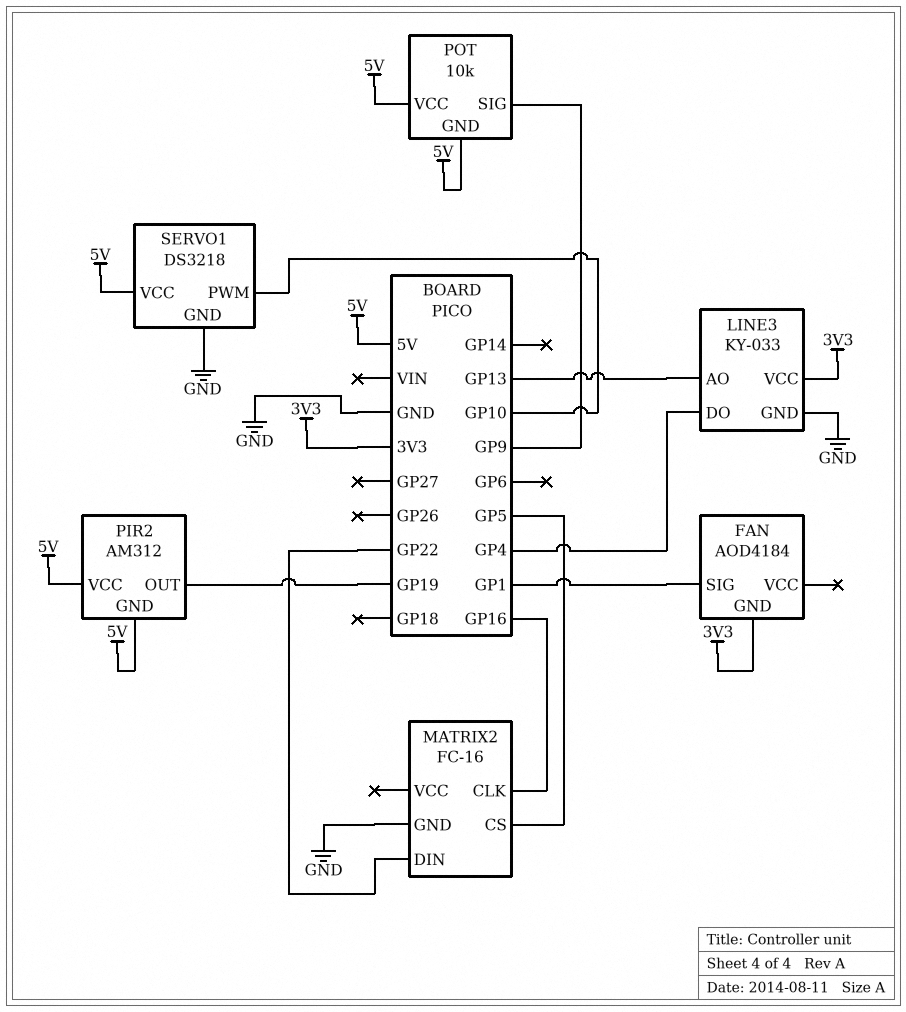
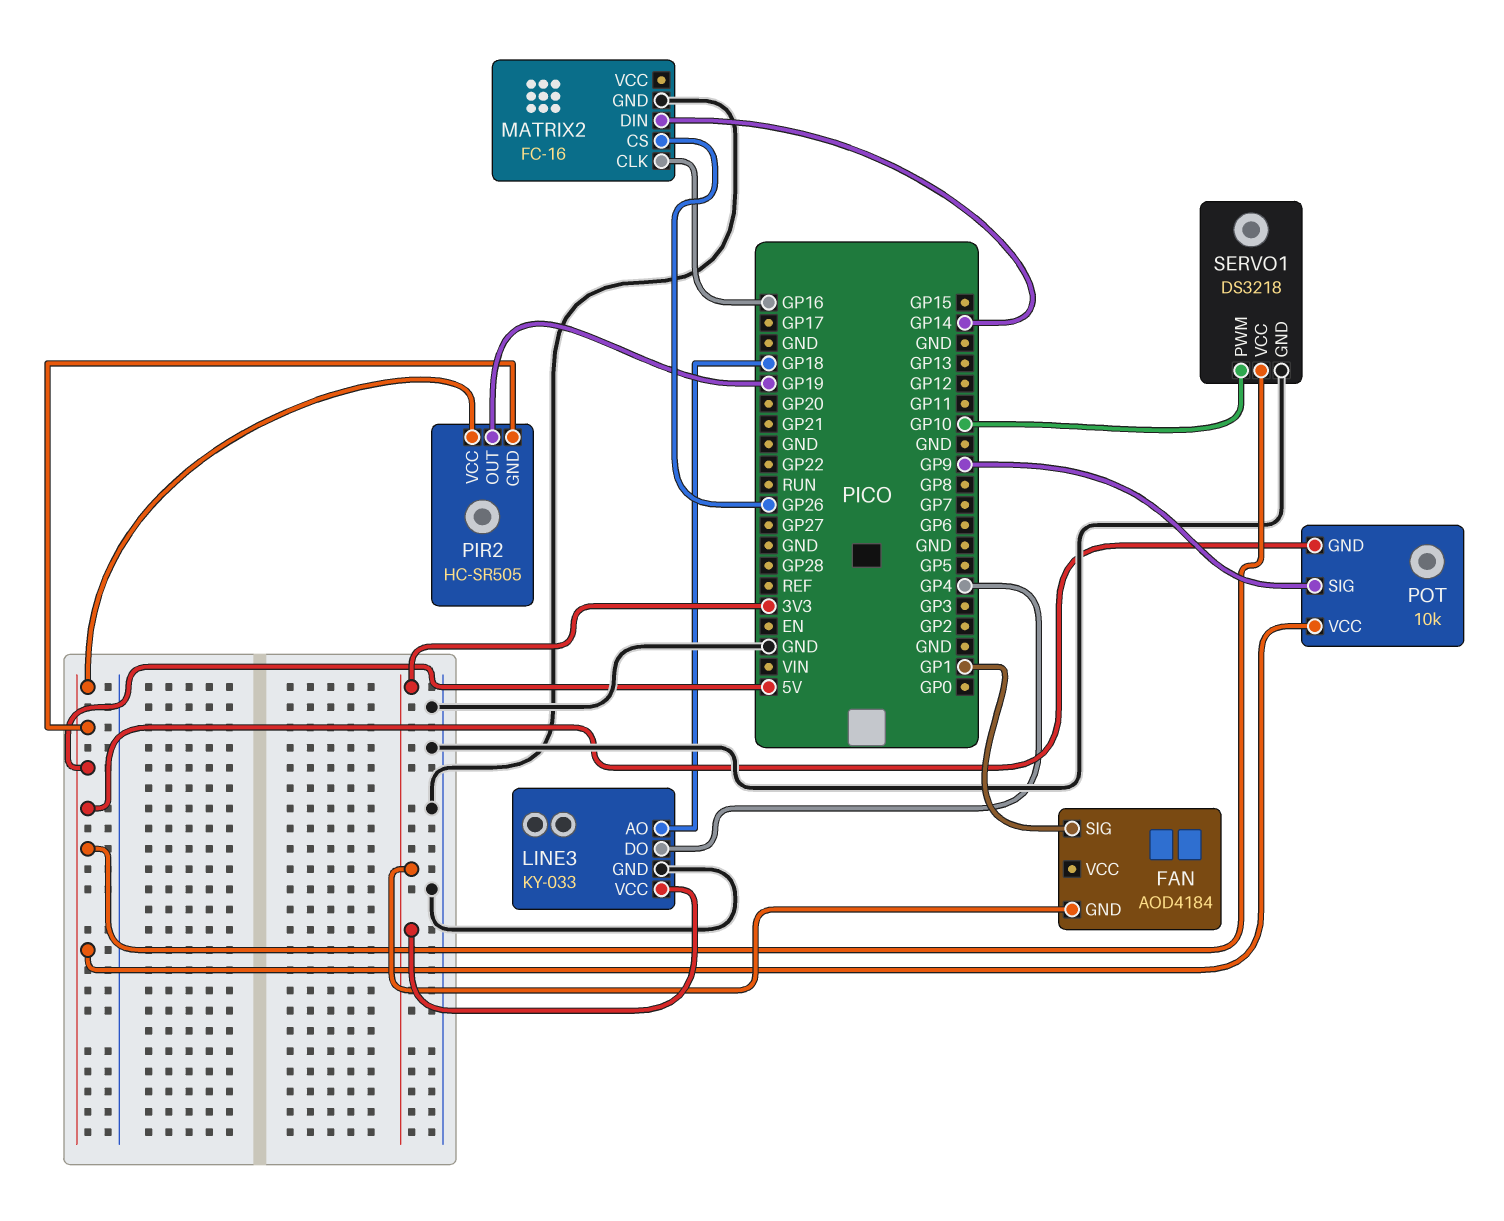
LINE3 pin AO: GP13 -> GP18
MATRIX2 pin CS: GP5 -> GP26
MATRIX2 pin DIN: GP22 -> GP14
PIR2: AM312 -> HC-SR505

